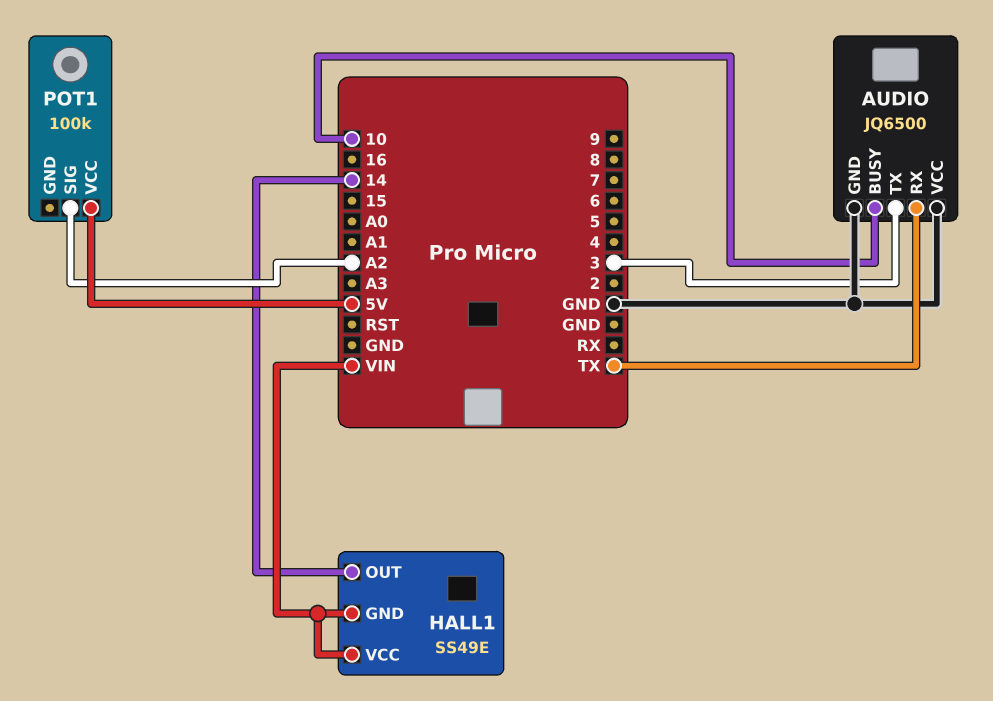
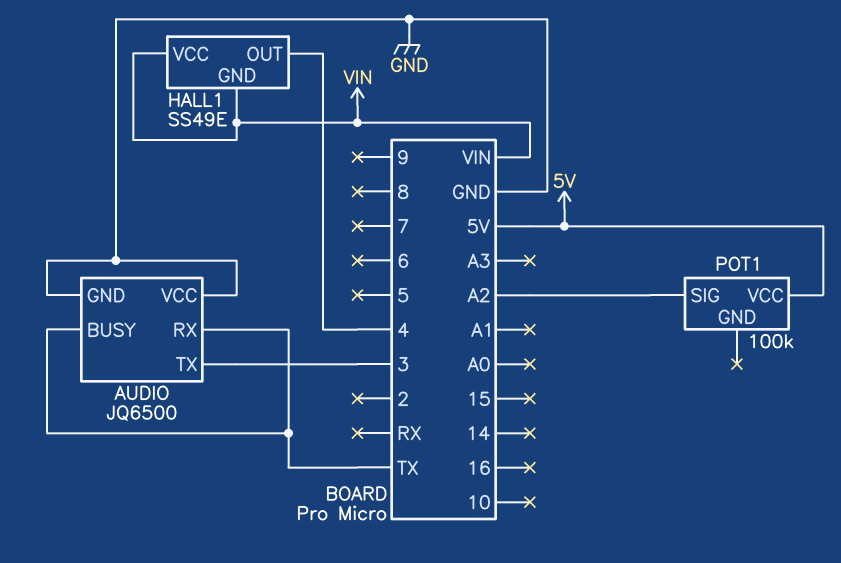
AUDIO pin BUSY: 10 -> TX
HALL1 pin OUT: 14 -> 4

